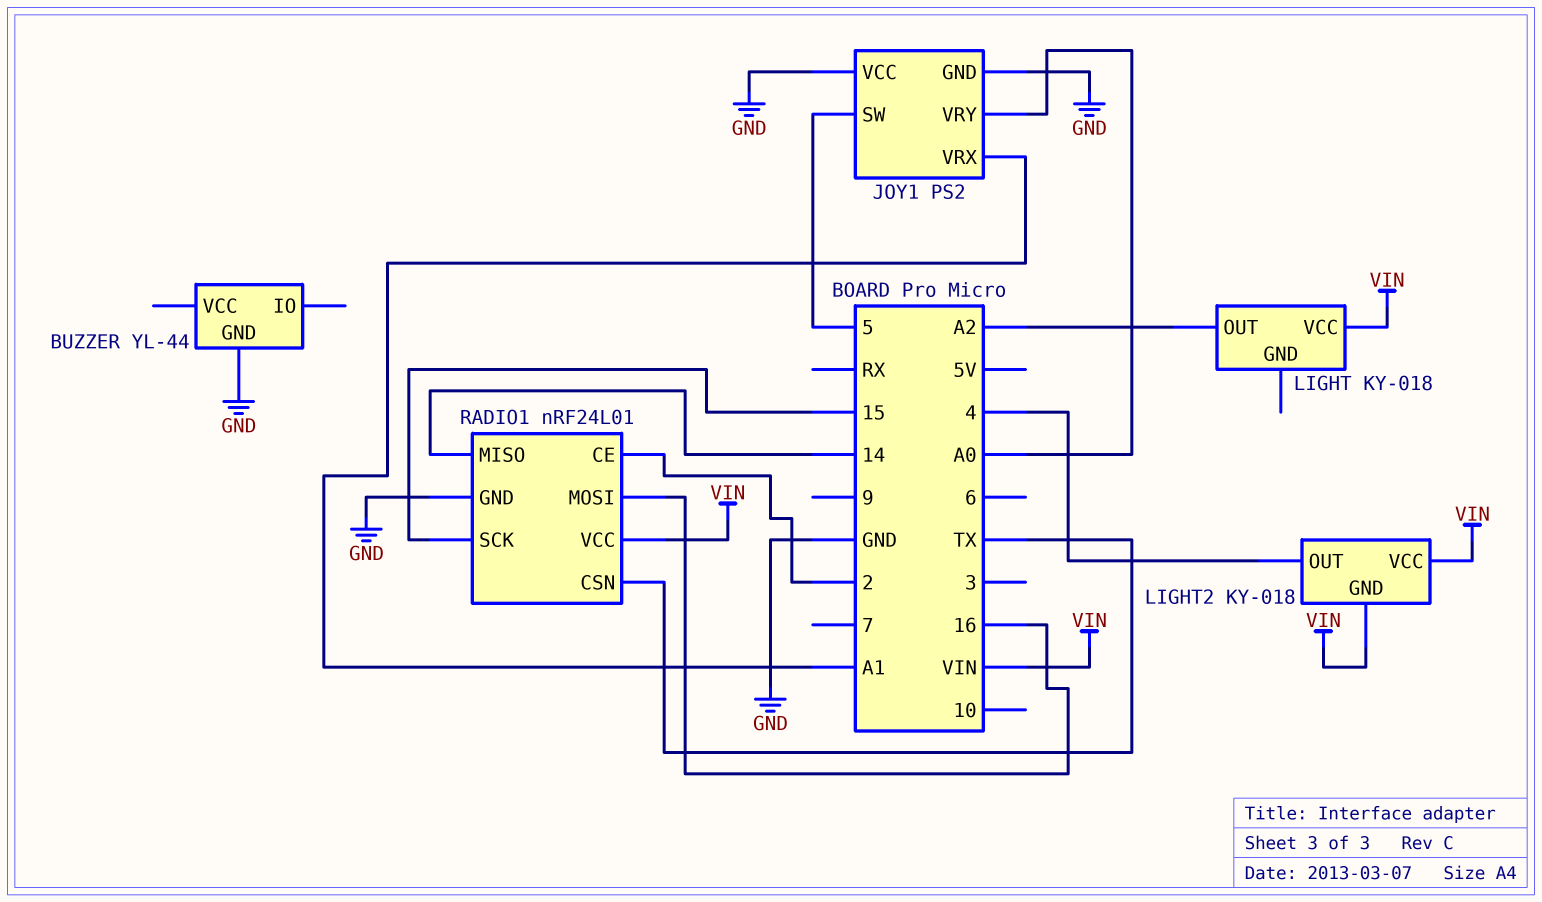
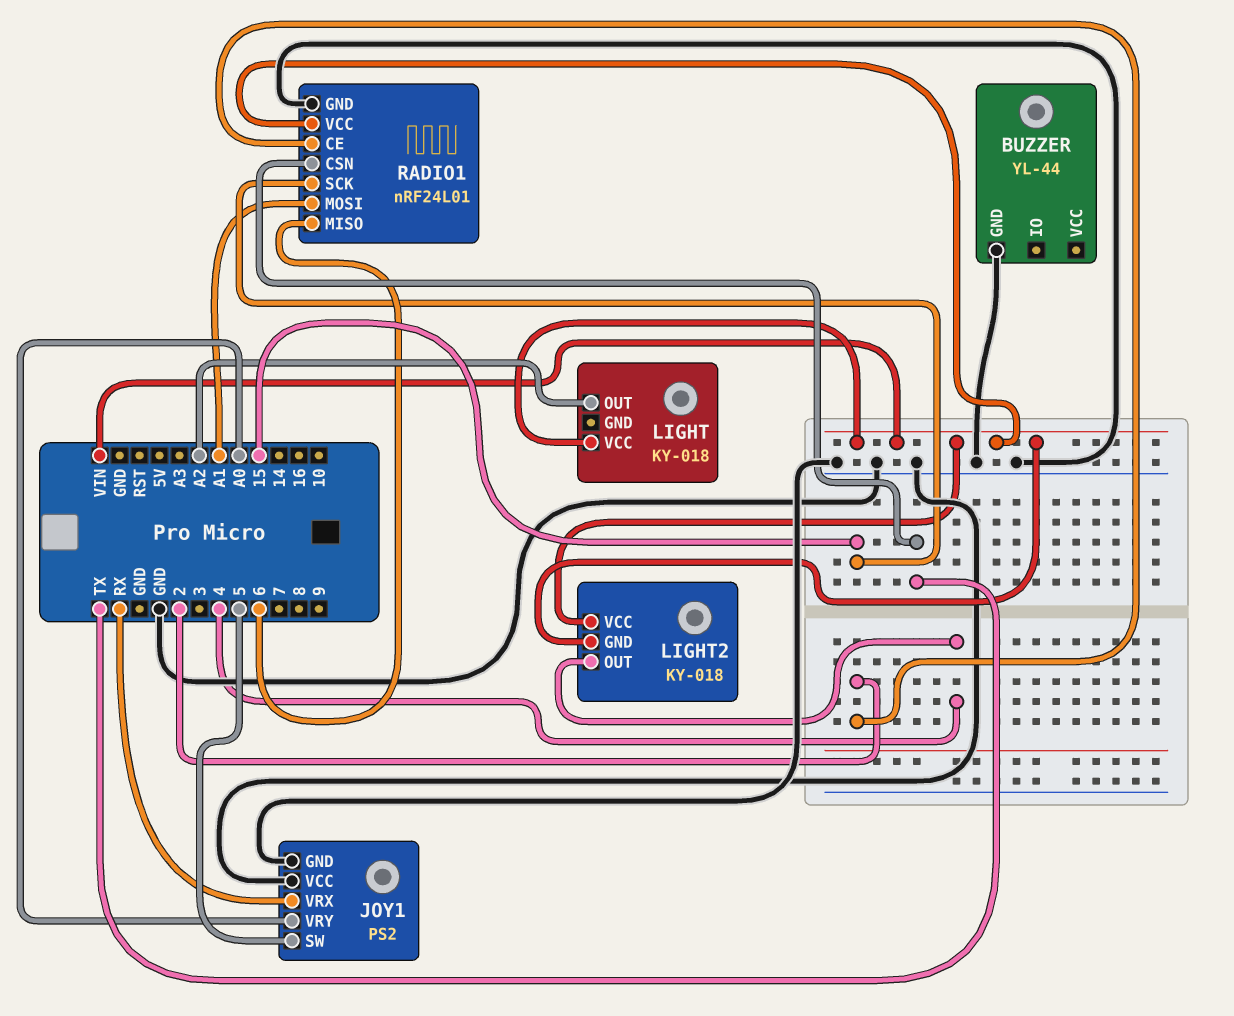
JOY1 pin VRX: A1 -> RX
RADIO1 pin MISO: 14 -> 6
RADIO1 pin MOSI: 16 -> A1

